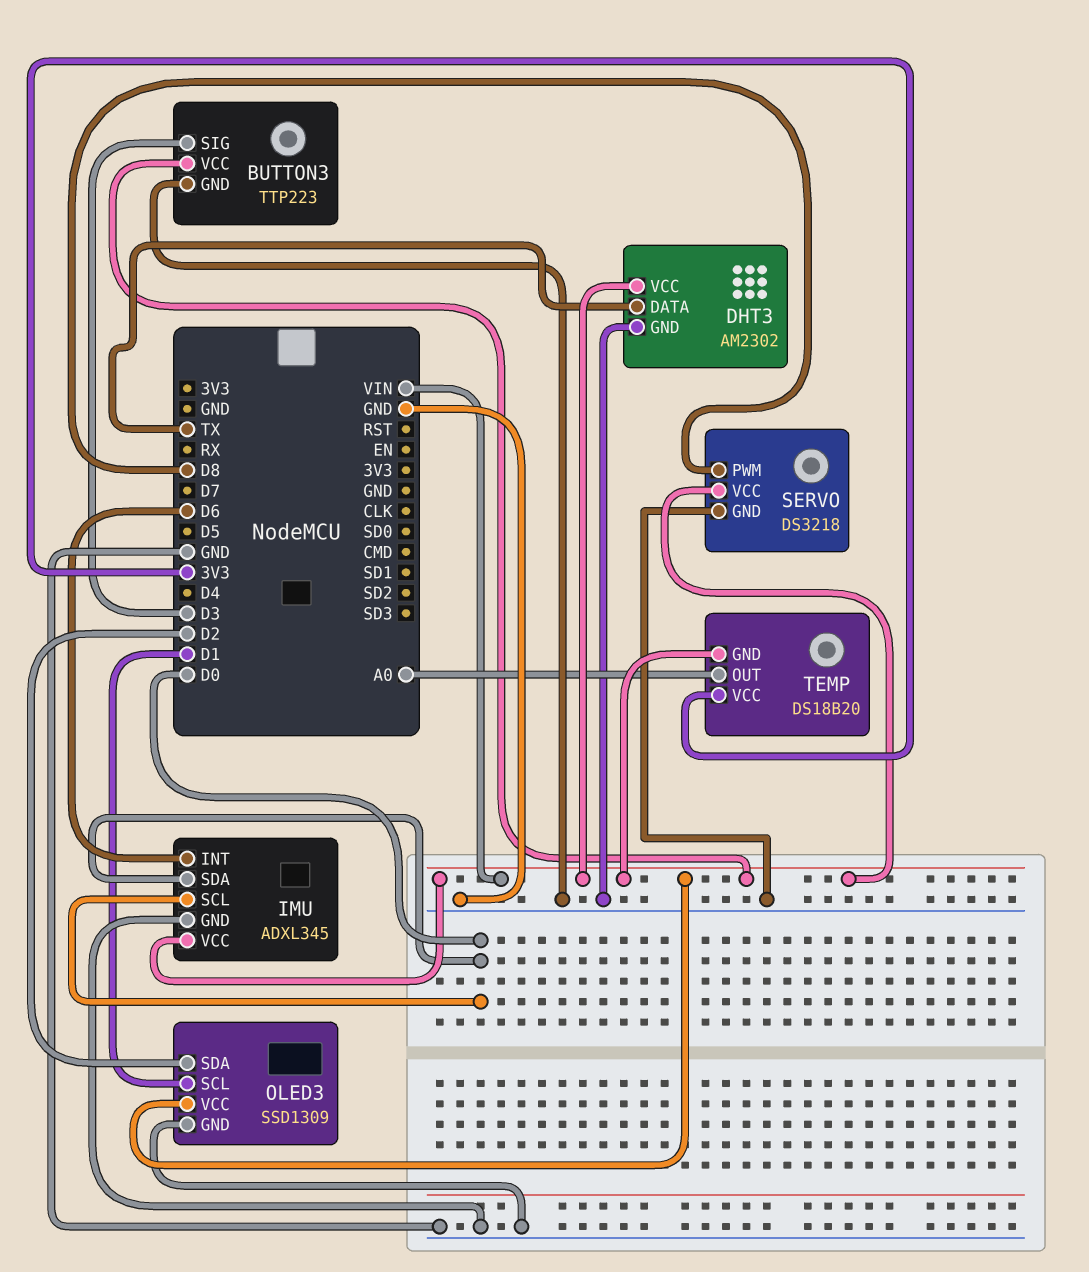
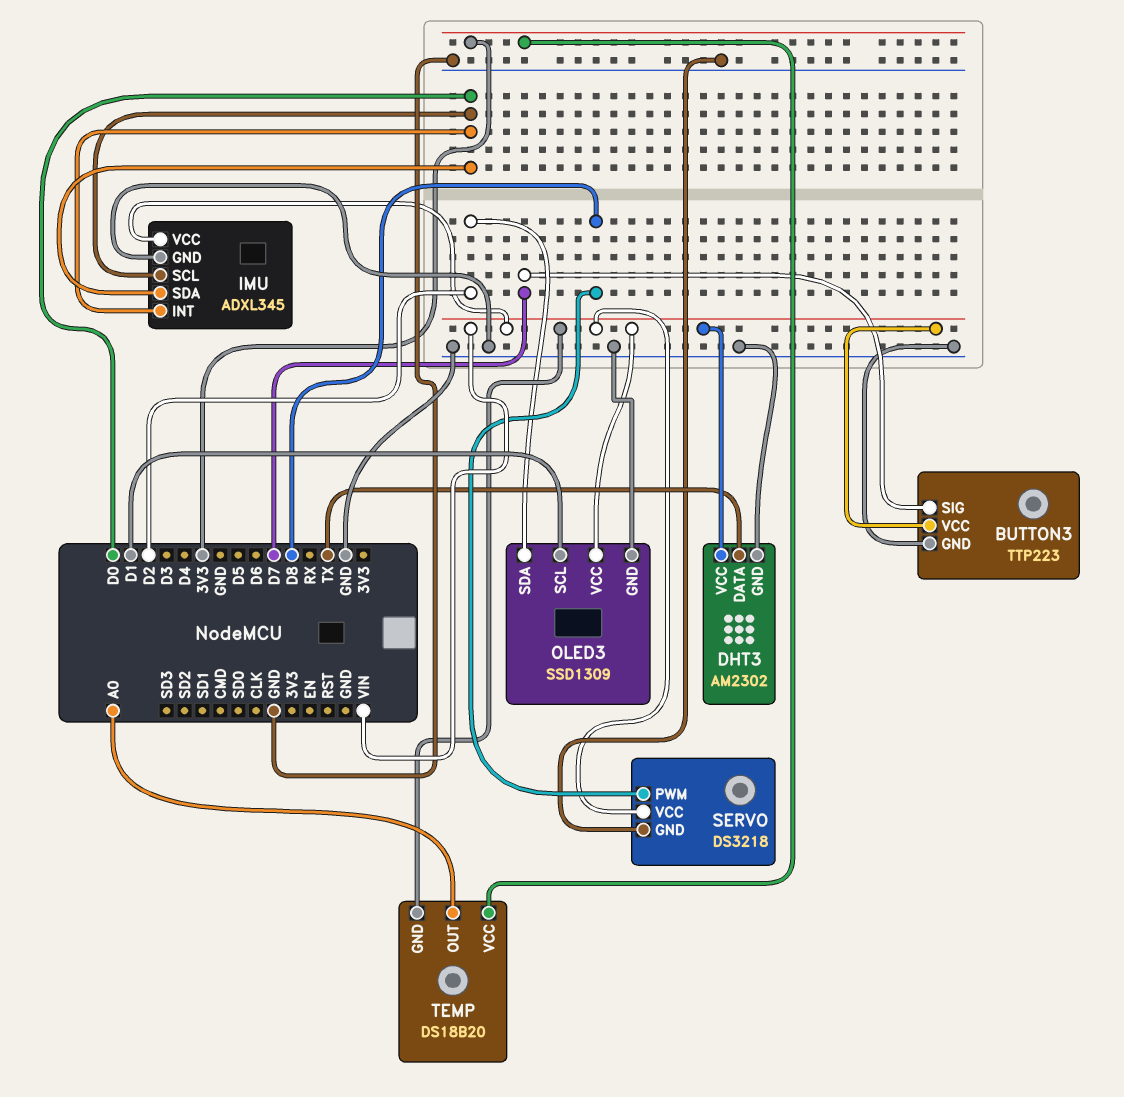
BUTTON3 pin SIG: D3 -> D7
IMU pin INT: D6 -> D0

